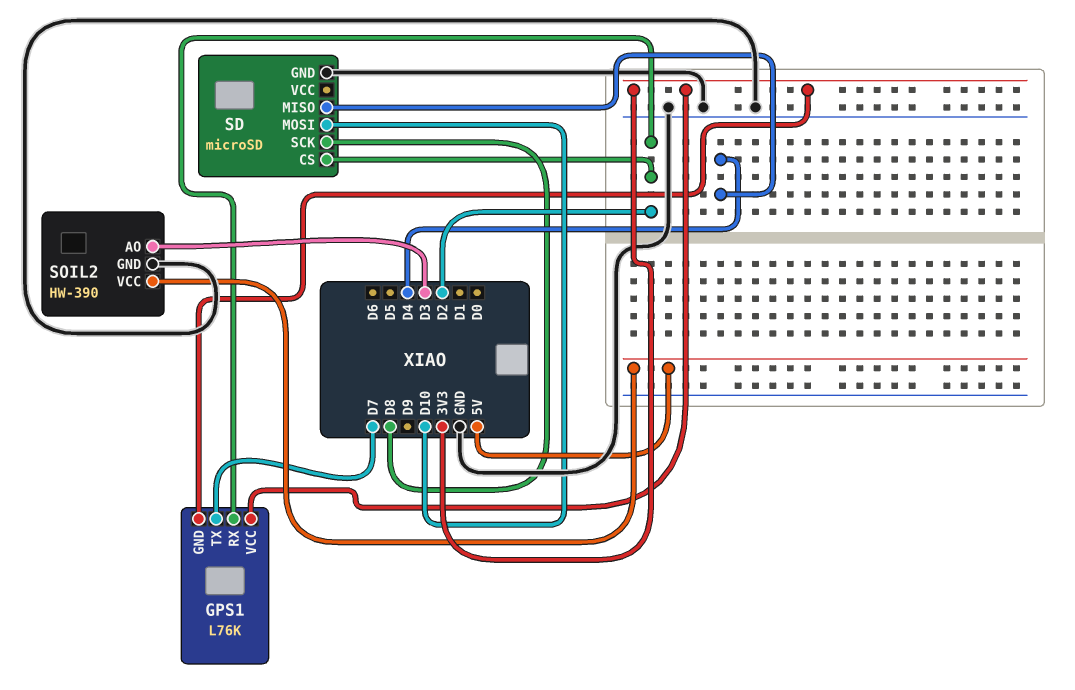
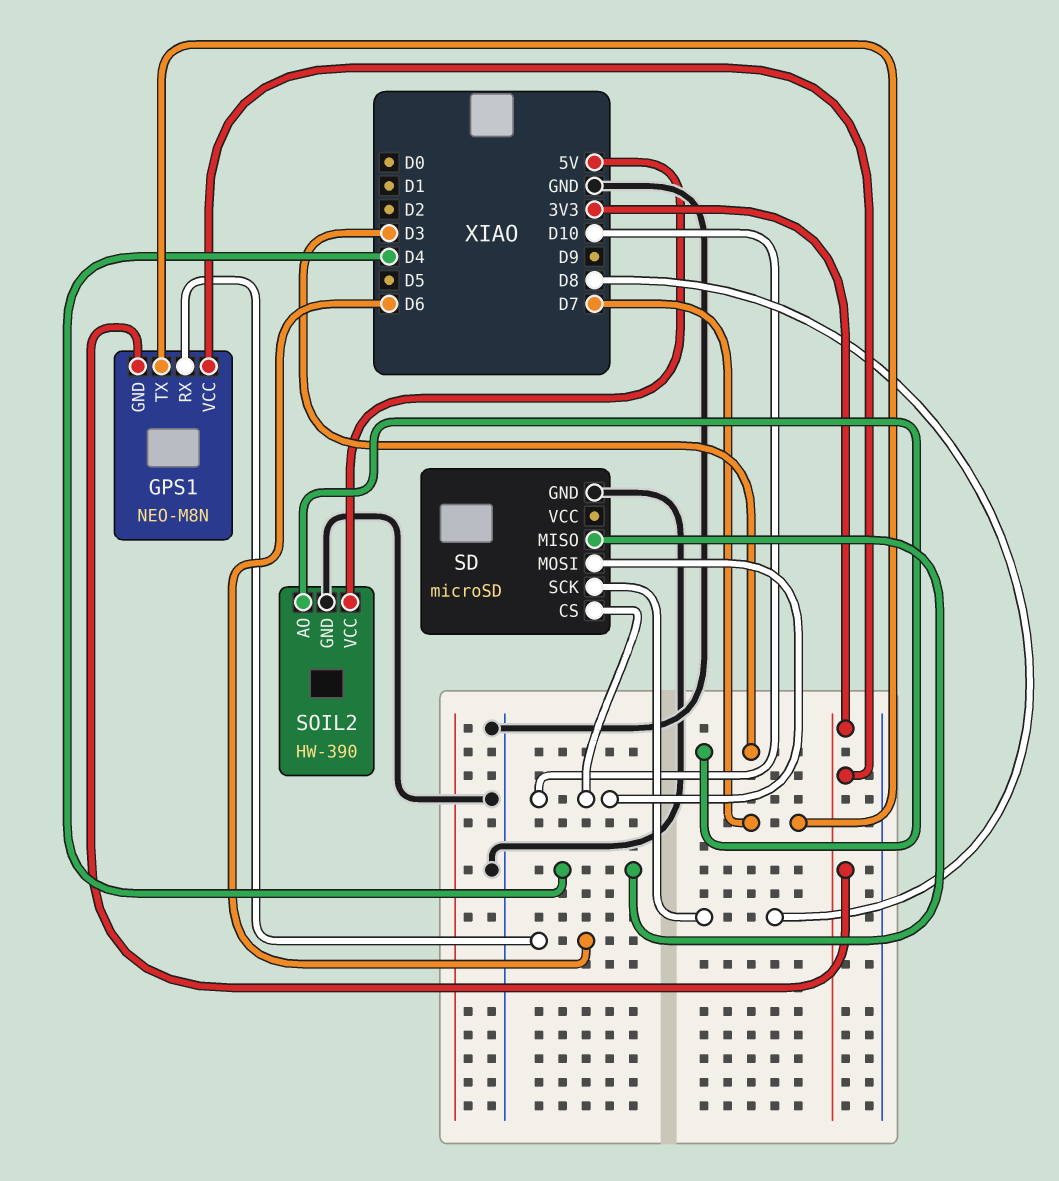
GPS1: L76K -> NEO-M8N
GPS1 pin RX: D2 -> D6
SD pin CS: D2 -> D10

